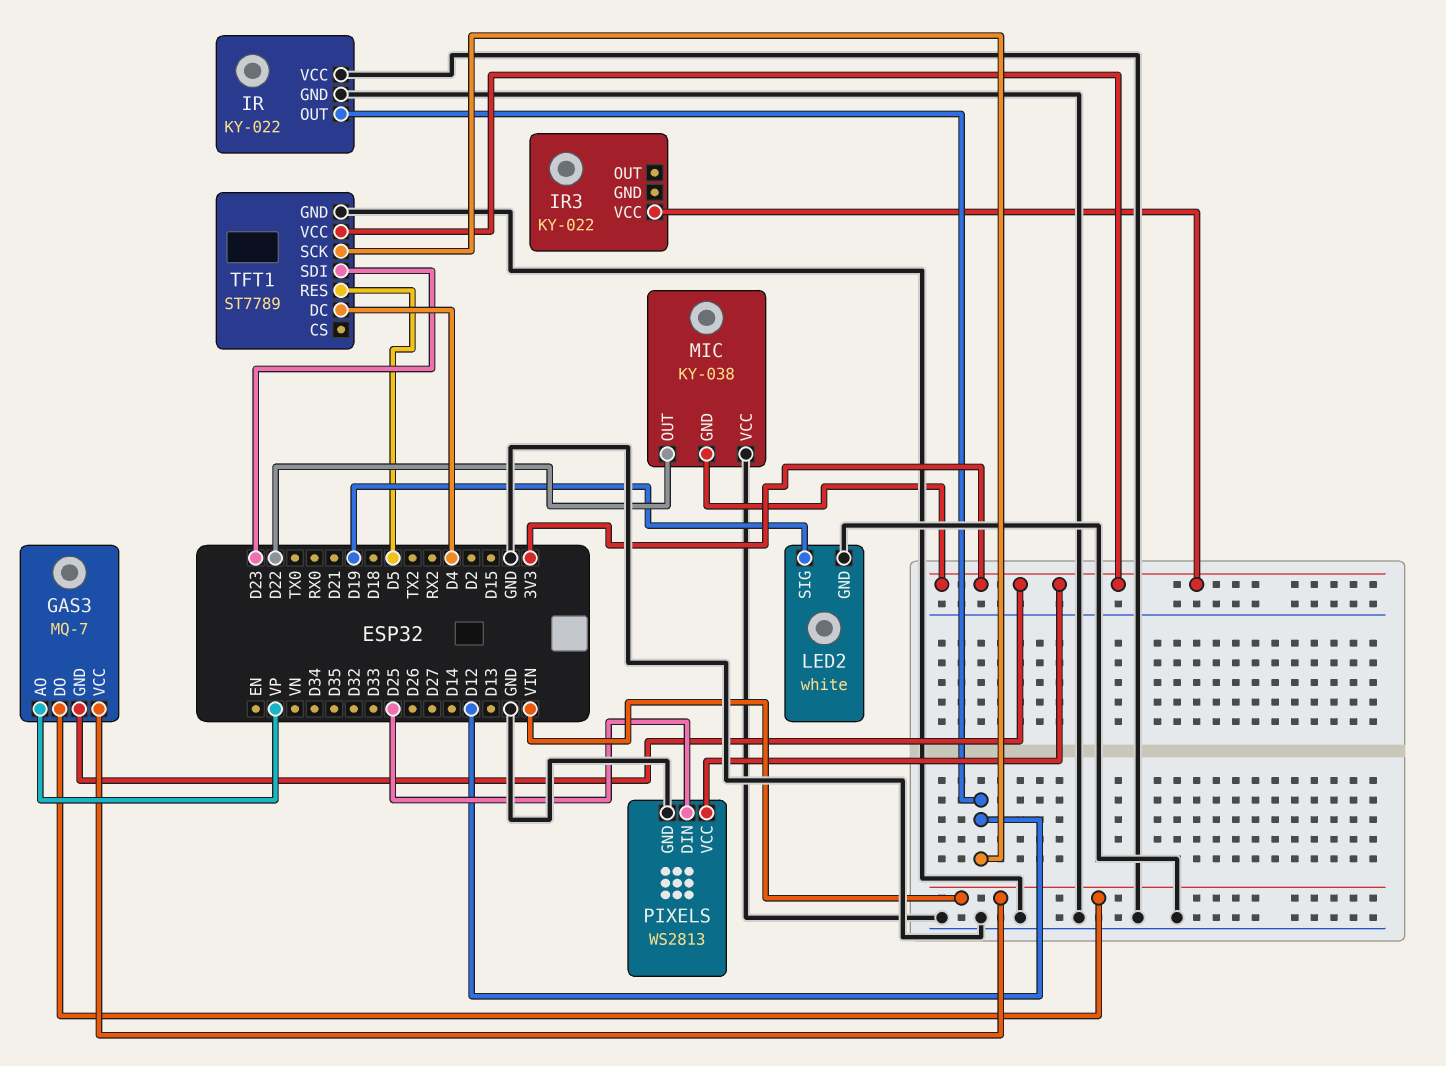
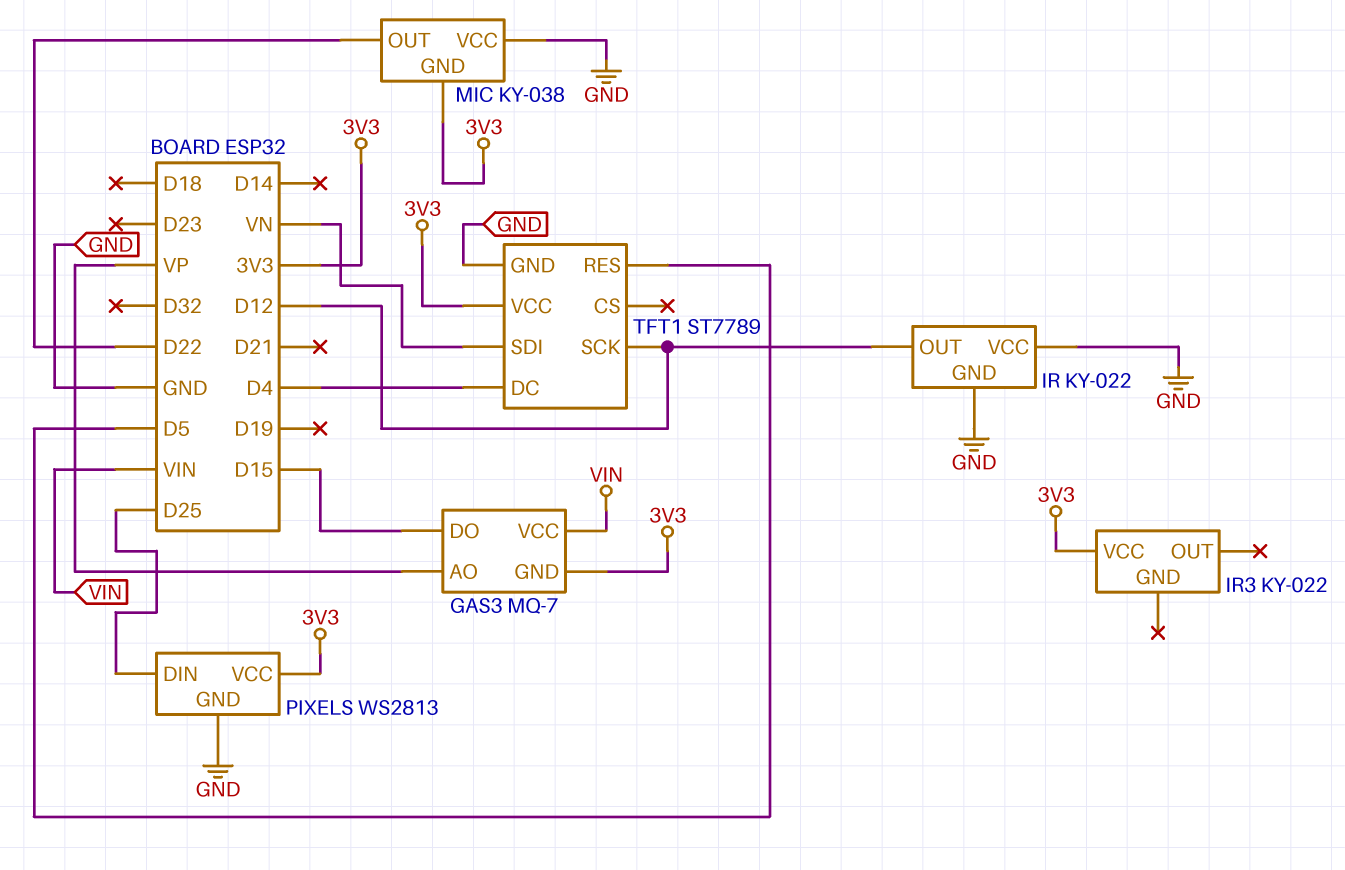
GAS3 pin DO: VIN -> D15
LED2: white -> none
LED2 pin GND: GND -> none
LED2 pin SIG: D19 -> none
TFT1 pin SDI: D23 -> VN

